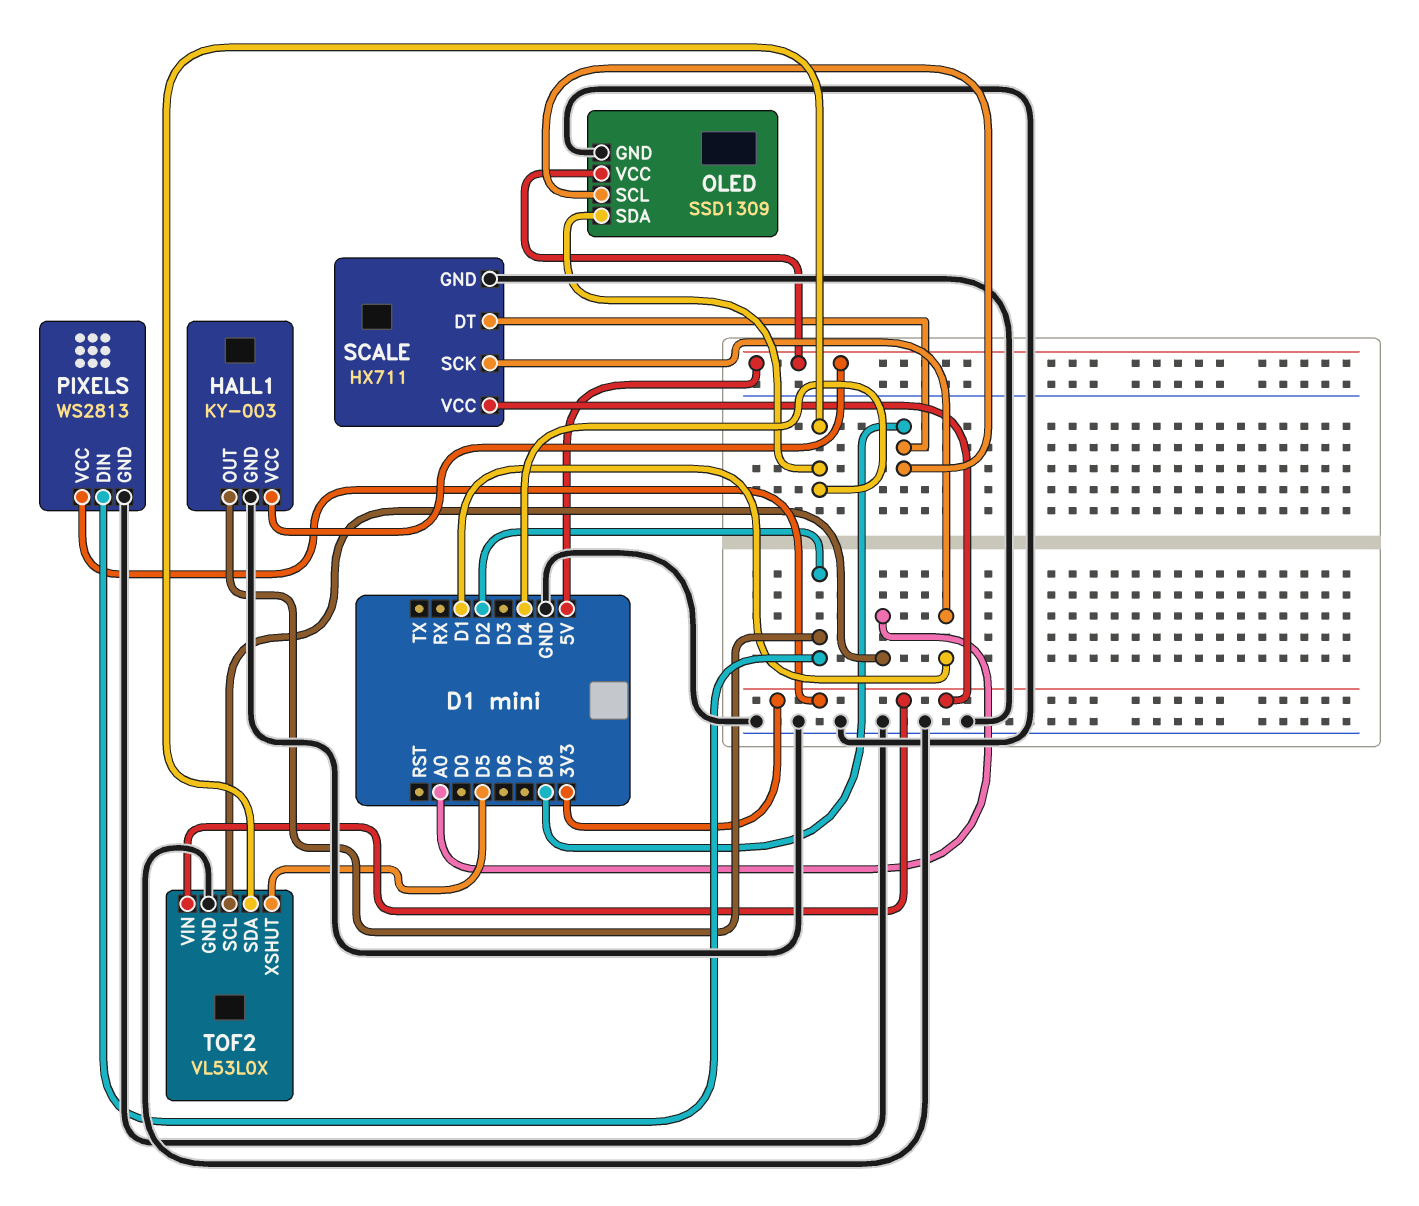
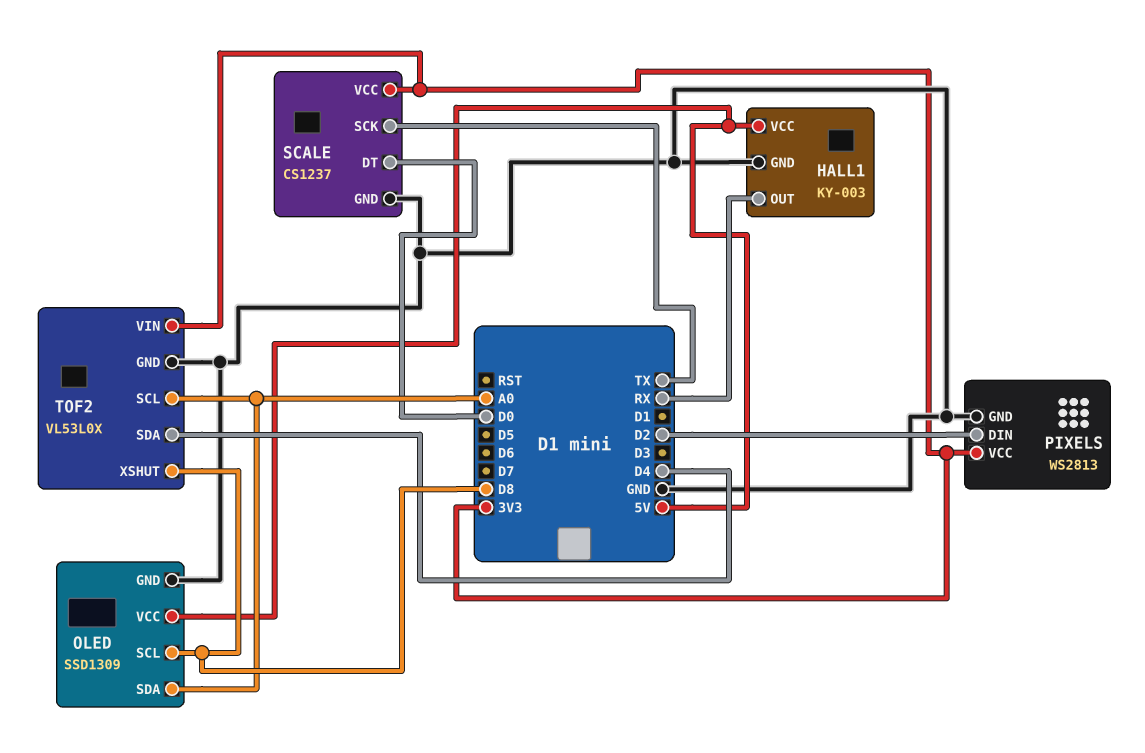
HALL1 pin OUT: D2 -> RX
OLED pin SDA: D4 -> A0
SCALE: HX711 -> CS1237
SCALE pin DT: D8 -> D0
SCALE pin SCK: D1 -> TX
TOF2 pin XSHUT: D5 -> D8

